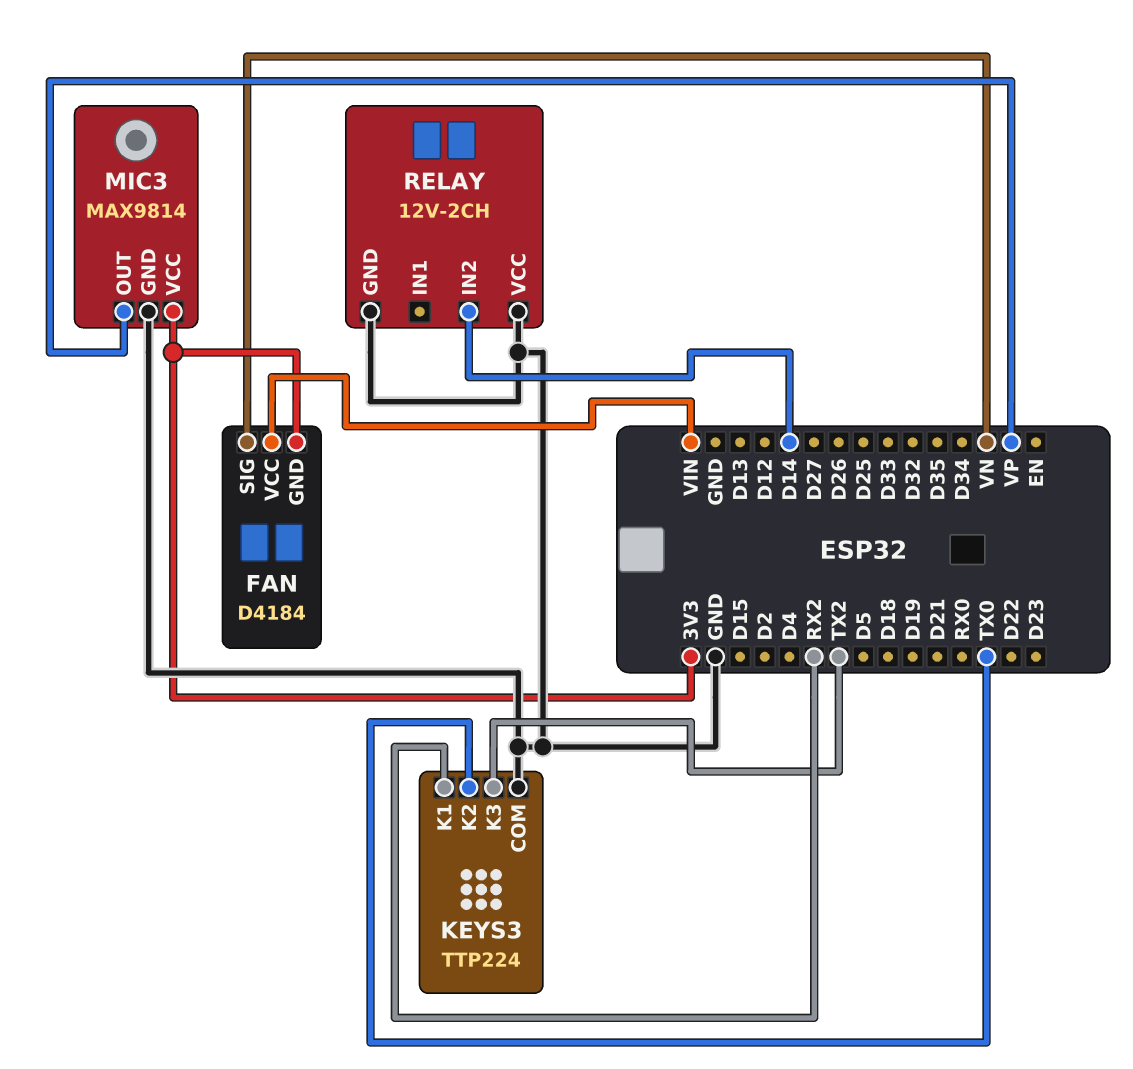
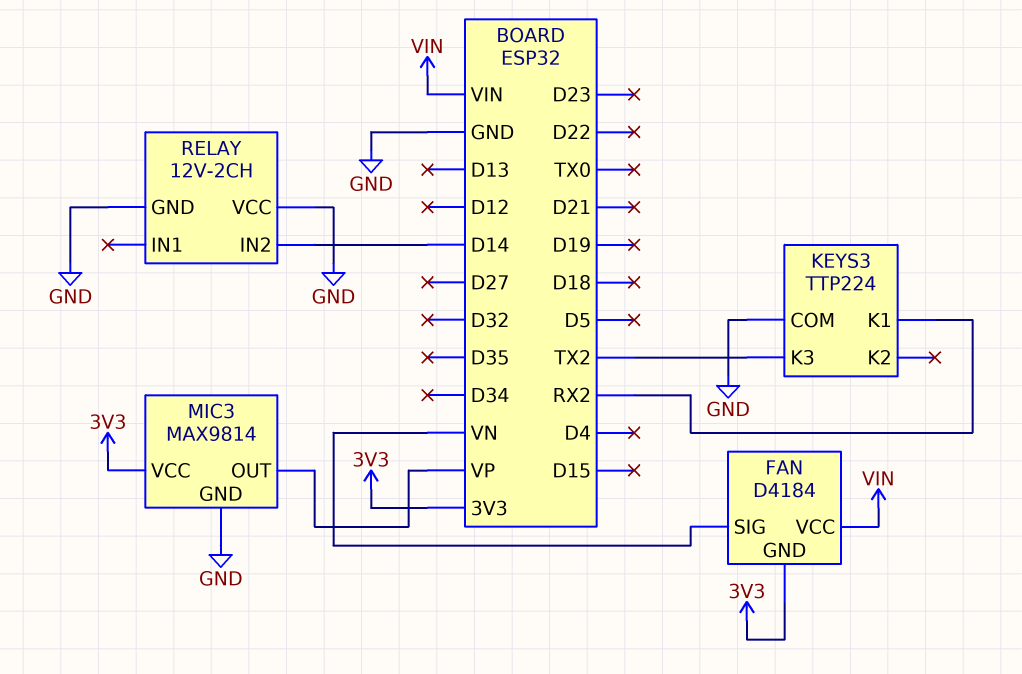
KEYS3 pin K2: TX0 -> none

